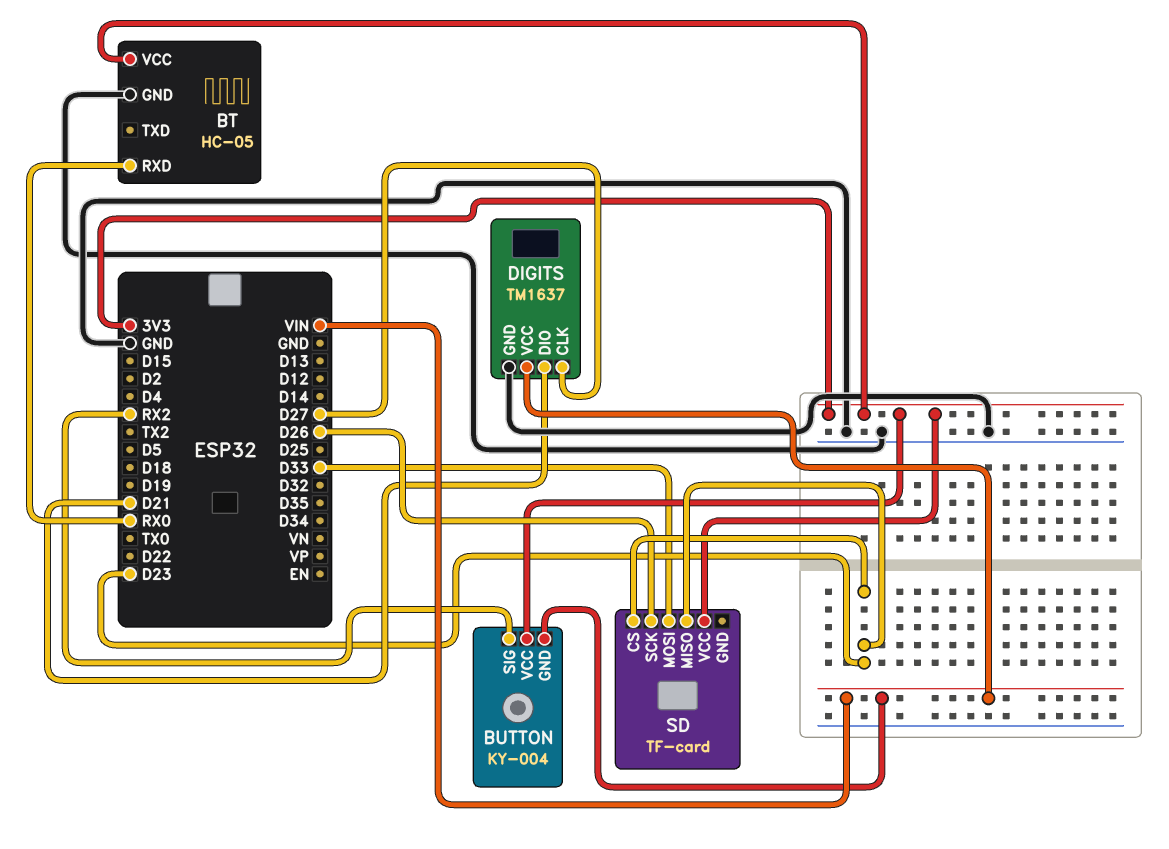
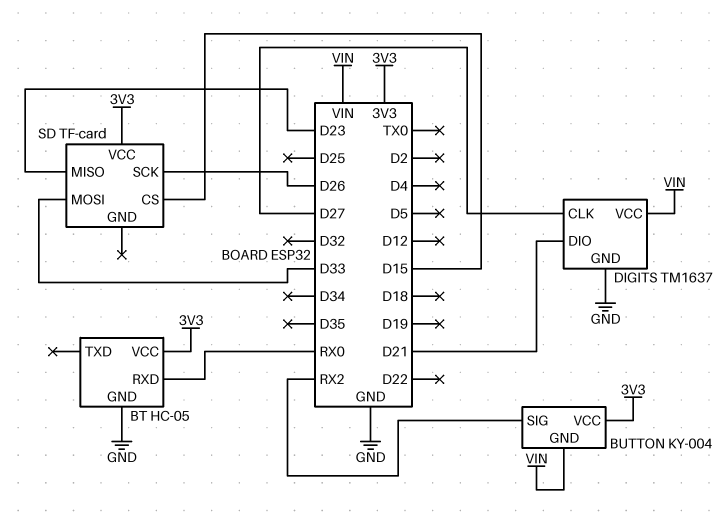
SD pin CS: D23 -> D15

